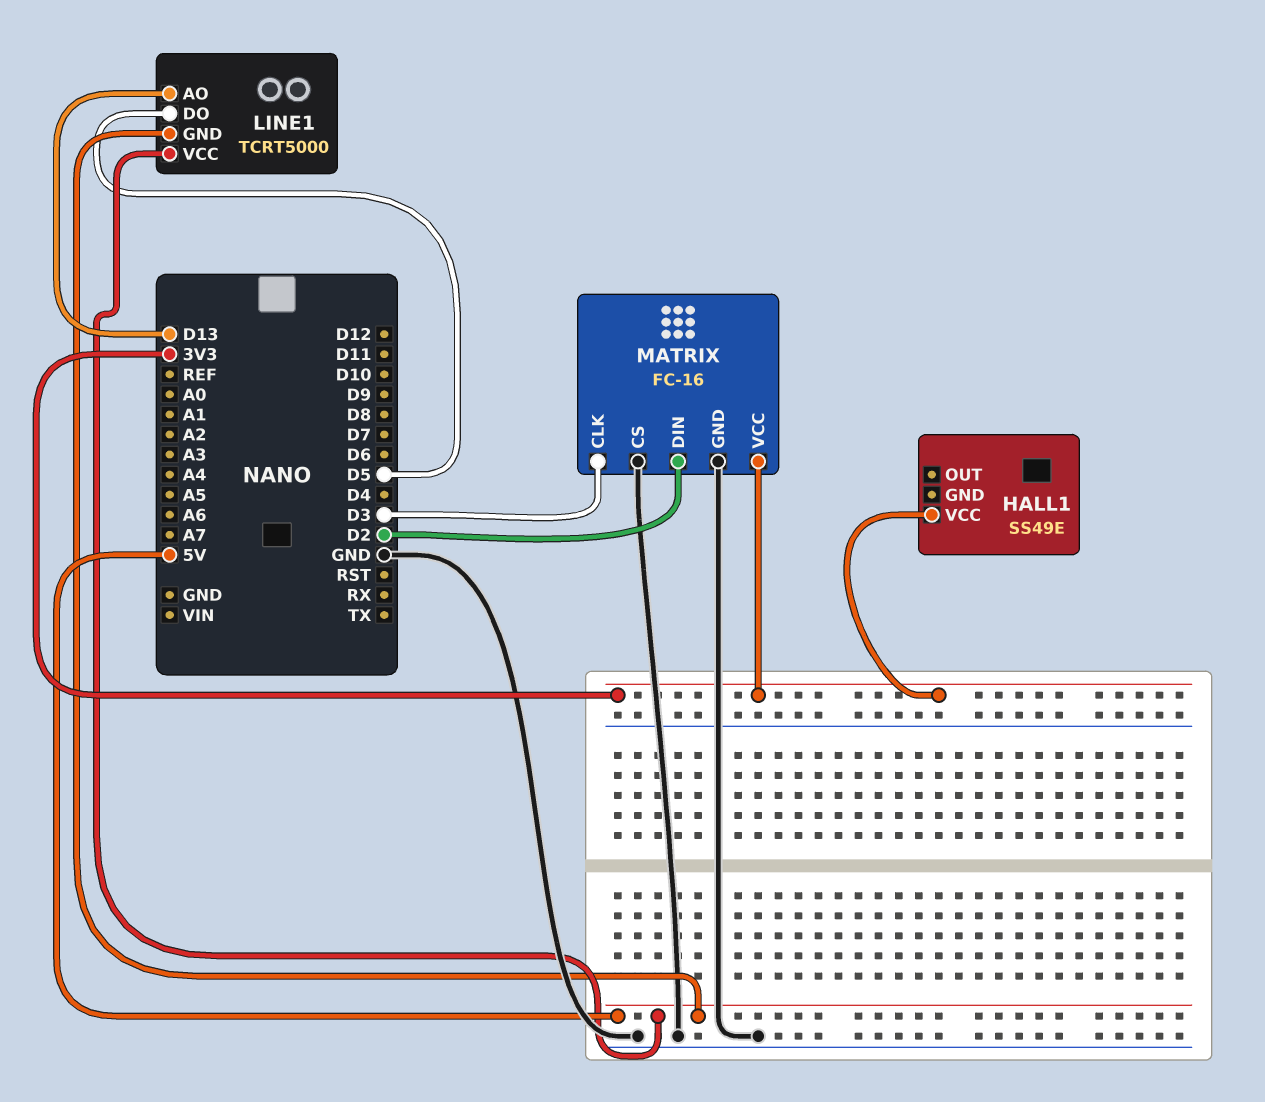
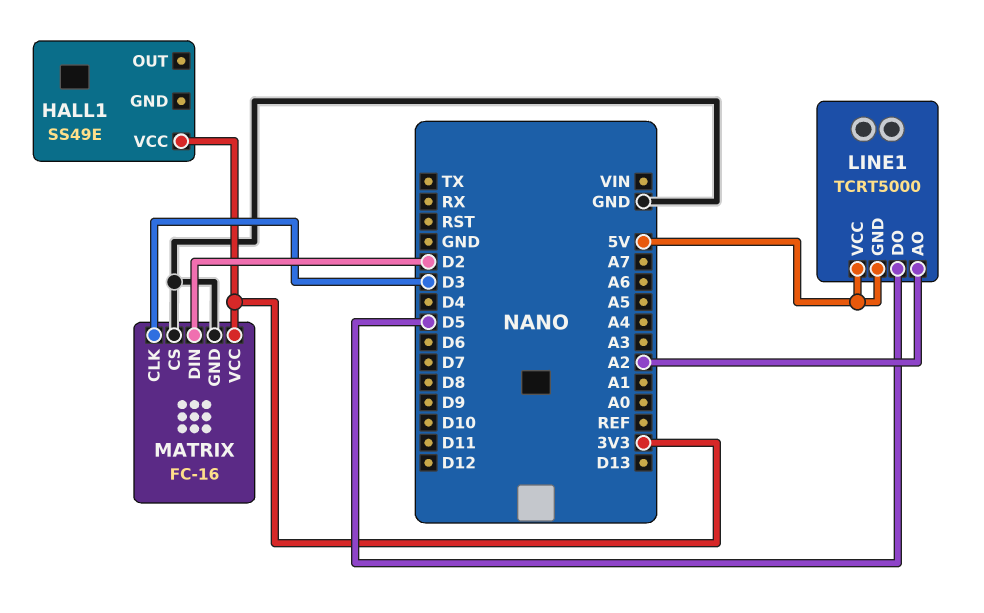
LINE1 pin AO: D13 -> A2

